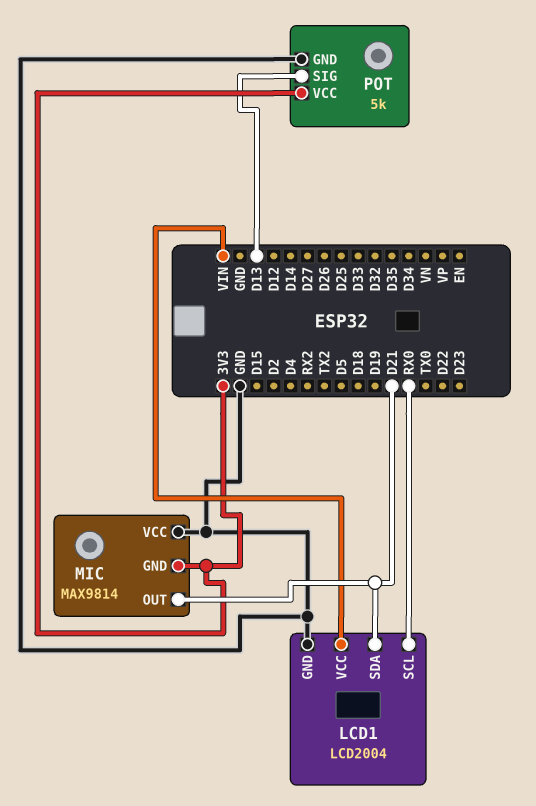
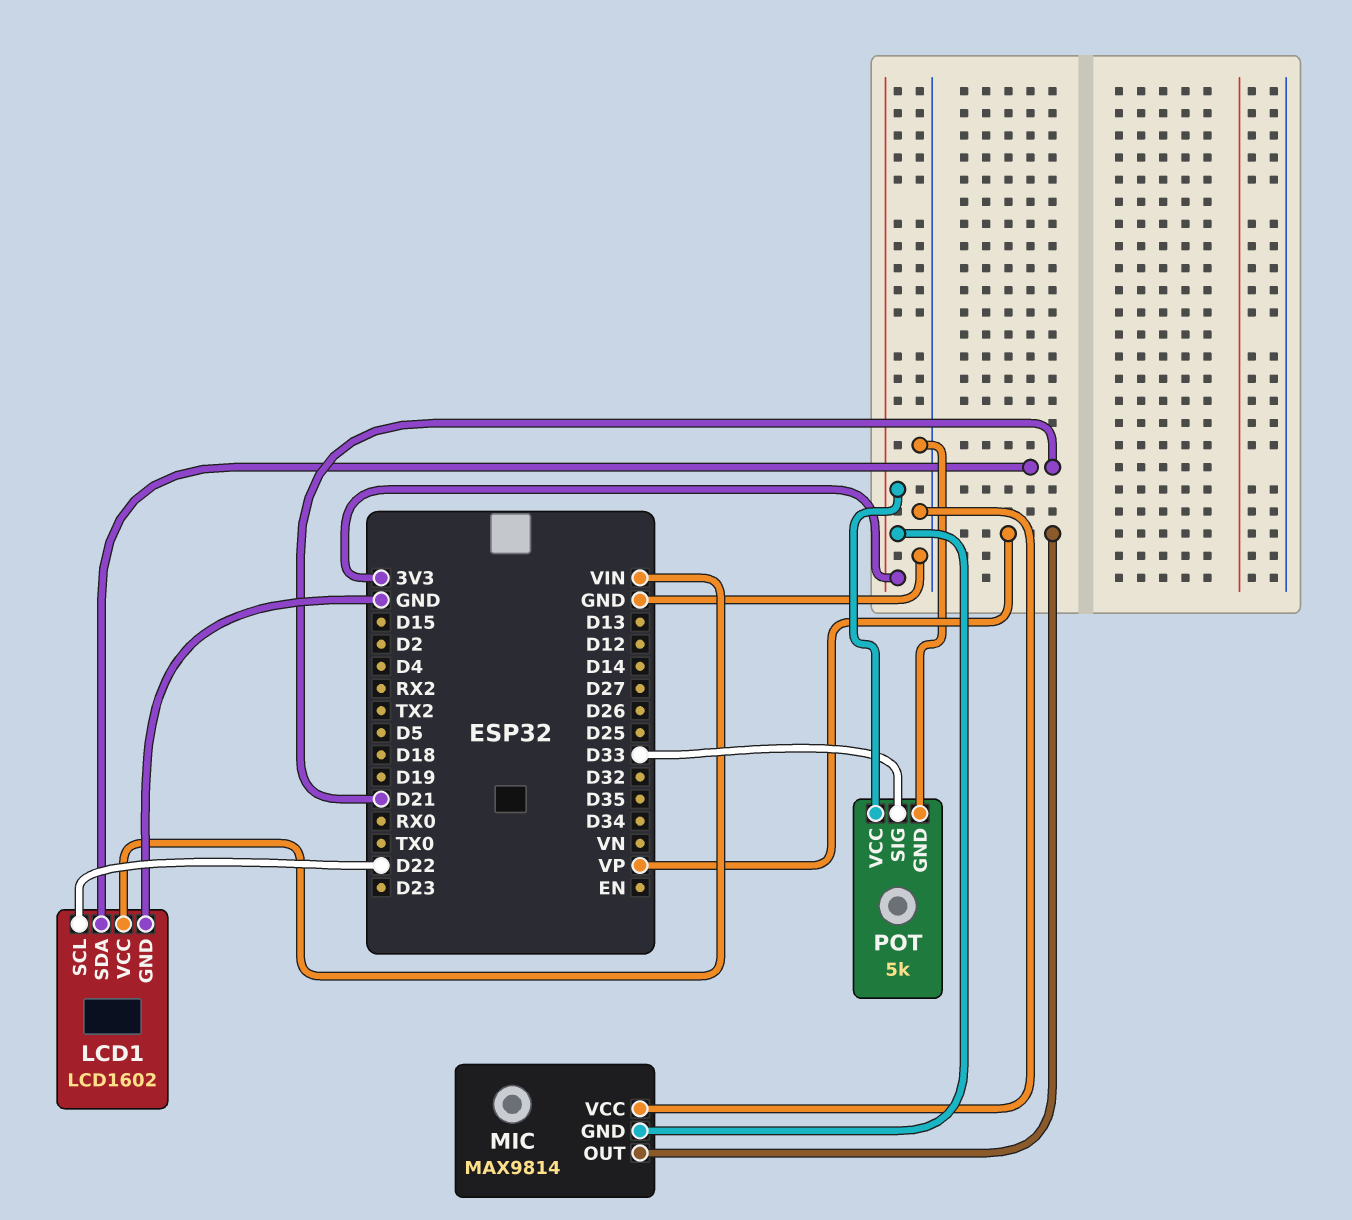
LCD1: LCD2004 -> LCD1602
LCD1 pin SCL: RX0 -> D22
MIC pin OUT: D21 -> VP
POT pin SIG: D13 -> D33

